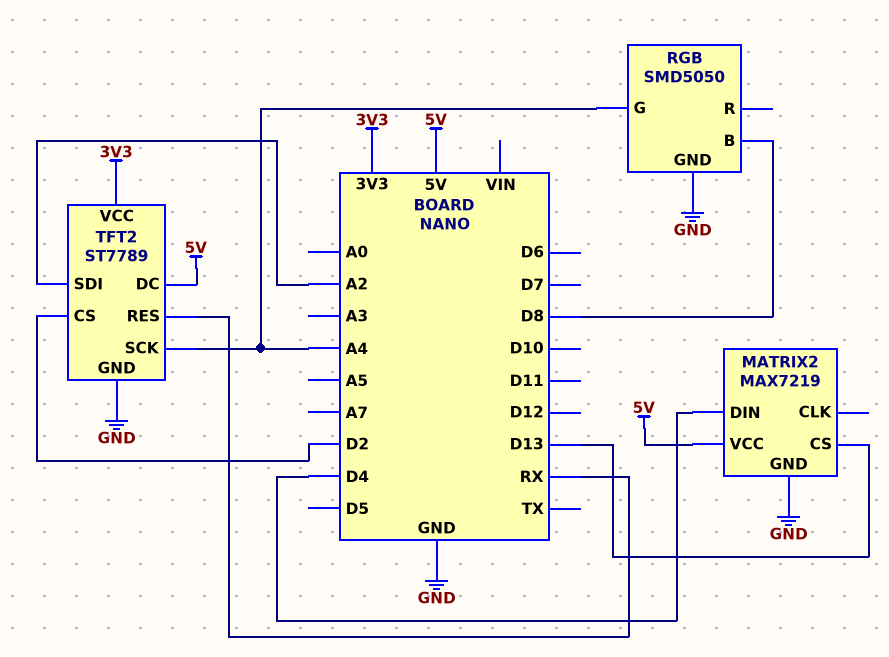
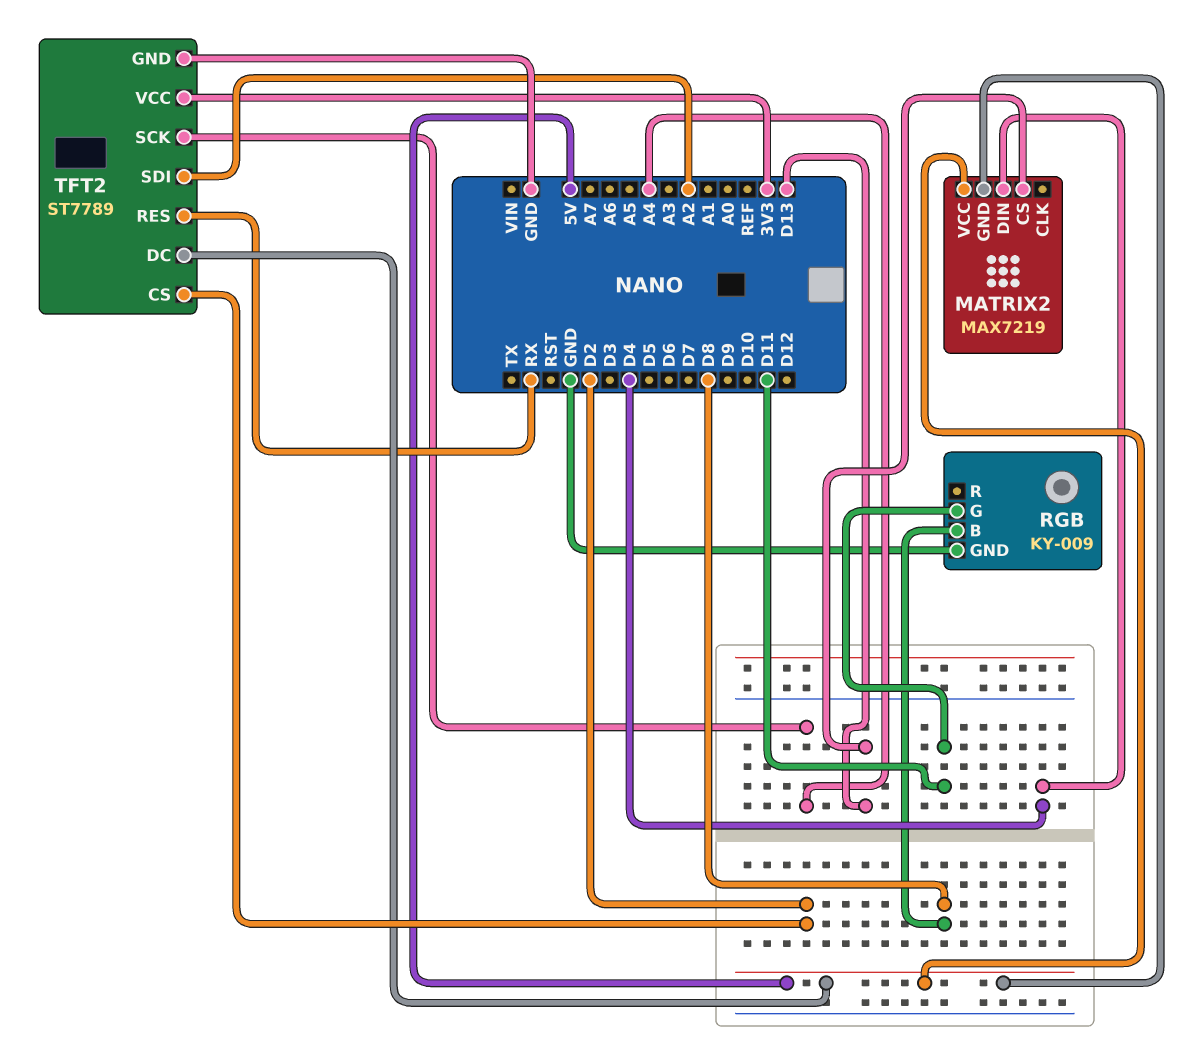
MATRIX2 pin GND: GND -> 5V
RGB: SMD5050 -> KY-009
RGB pin G: A4 -> D11

